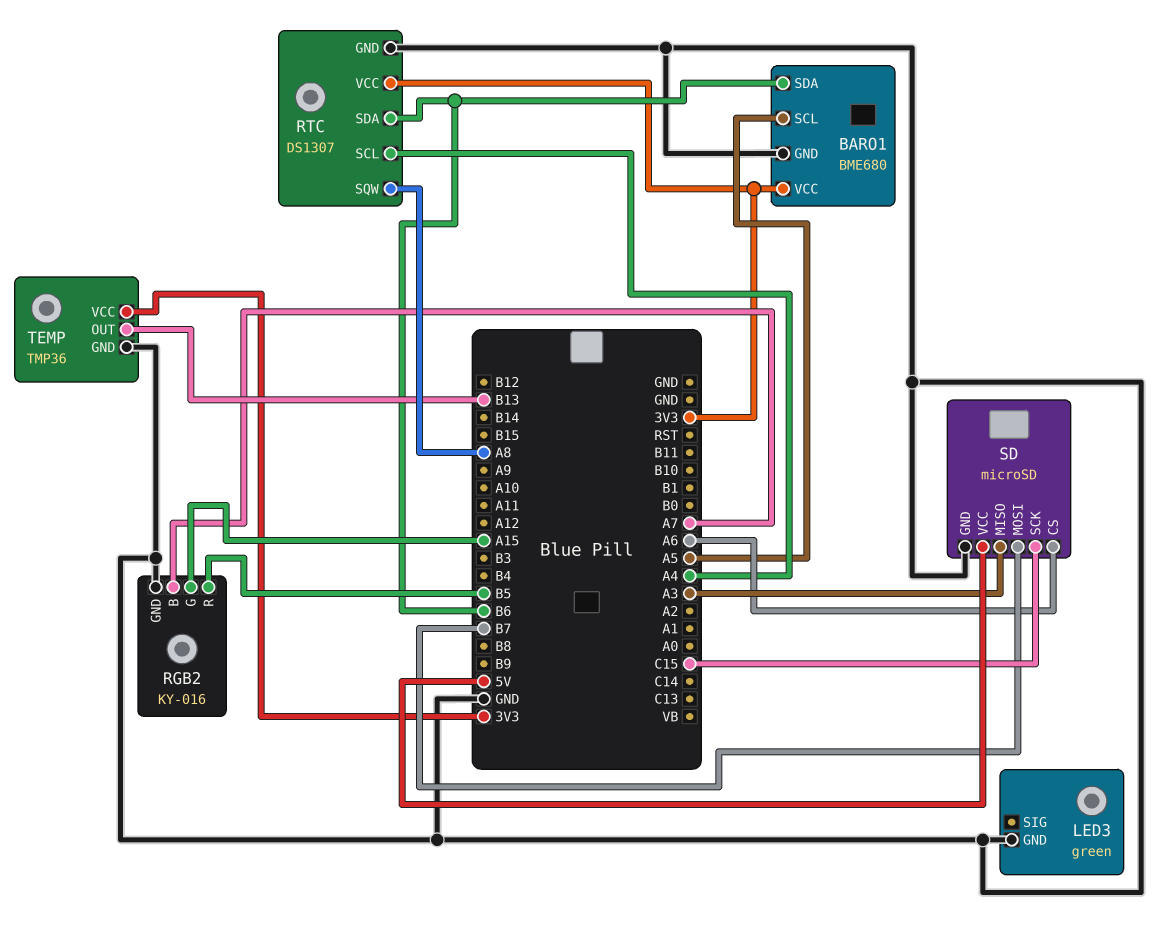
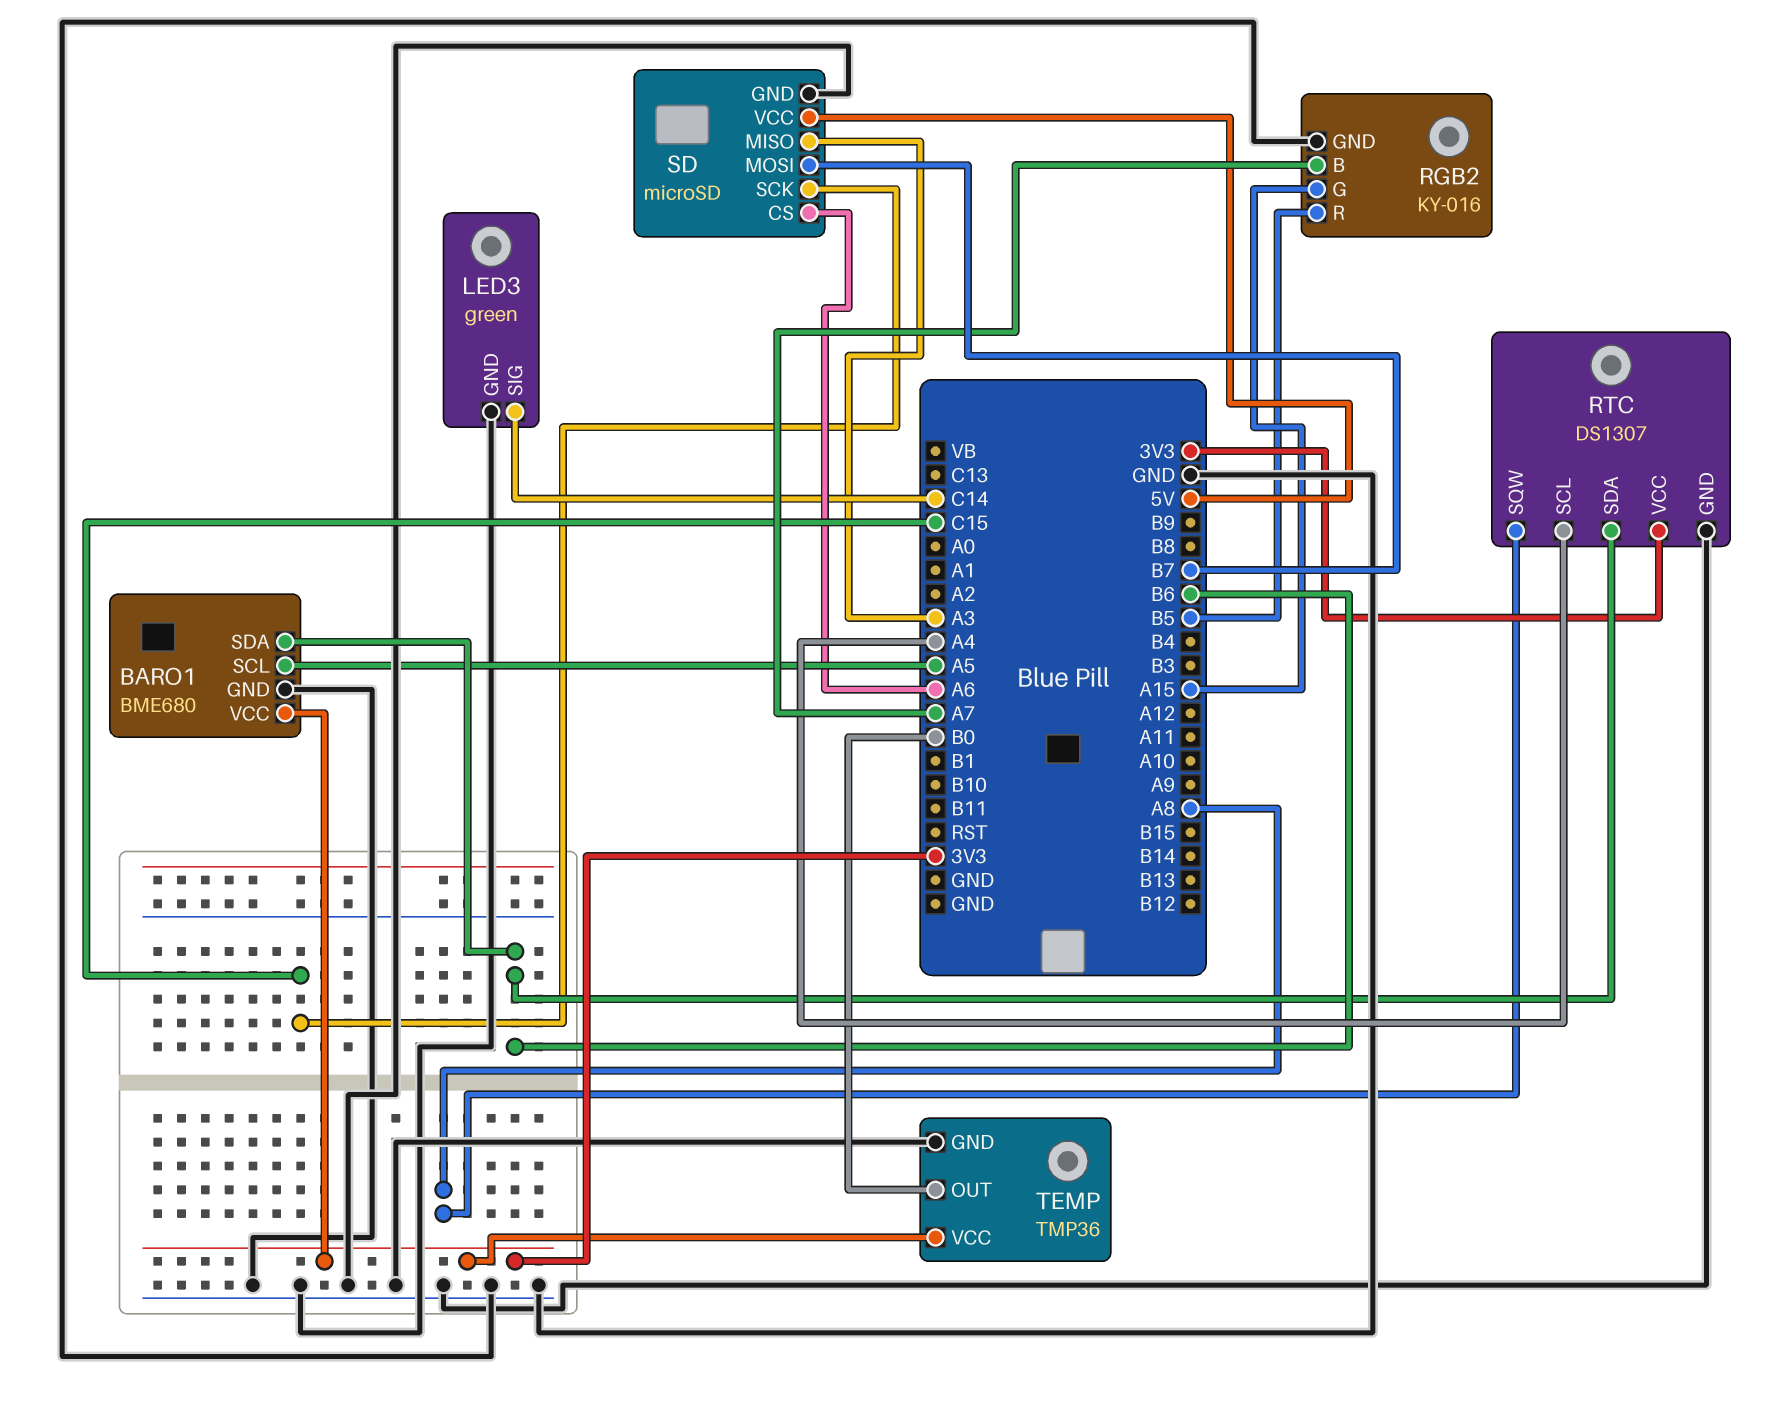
LED3 pin SIG: none -> C14
TEMP pin OUT: B13 -> B0

